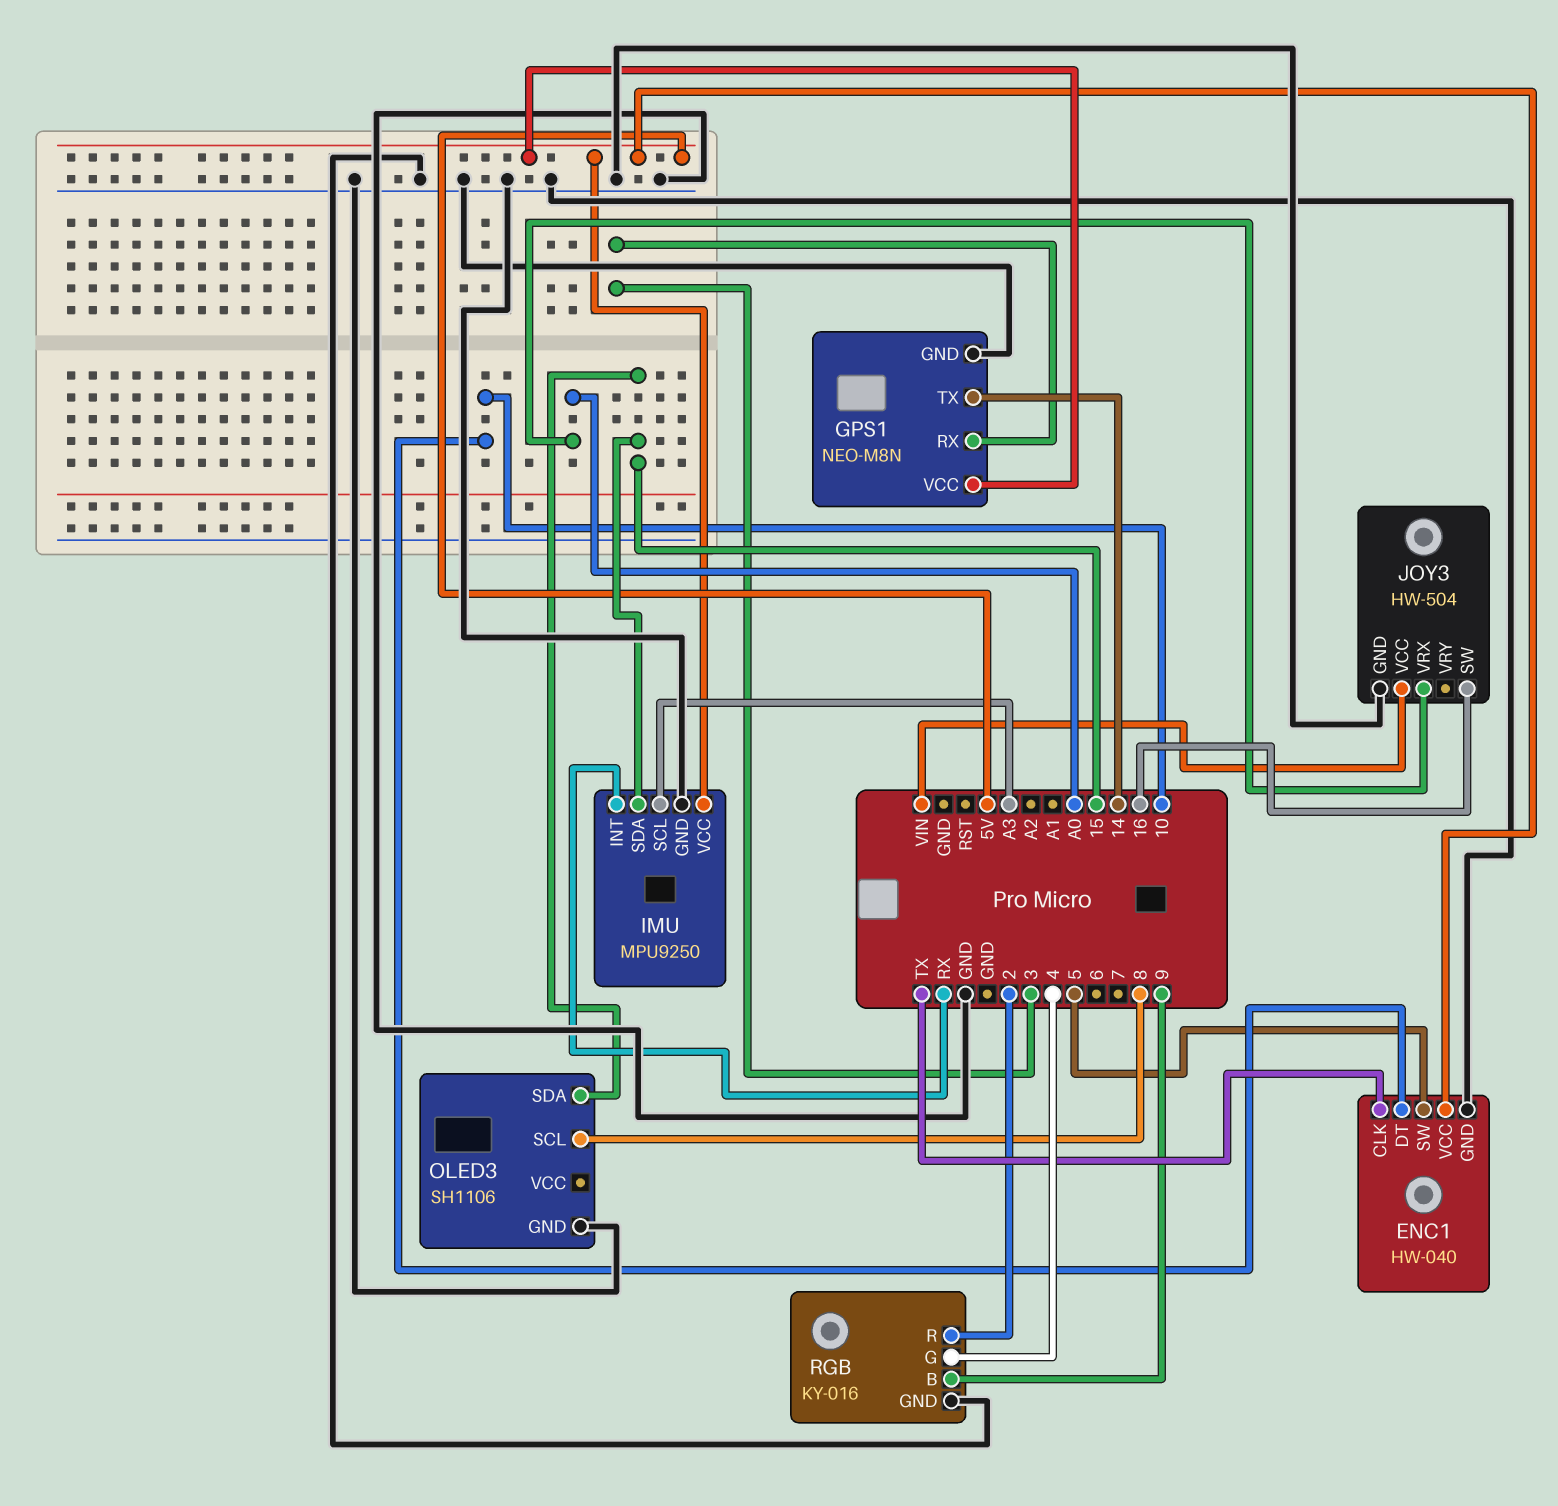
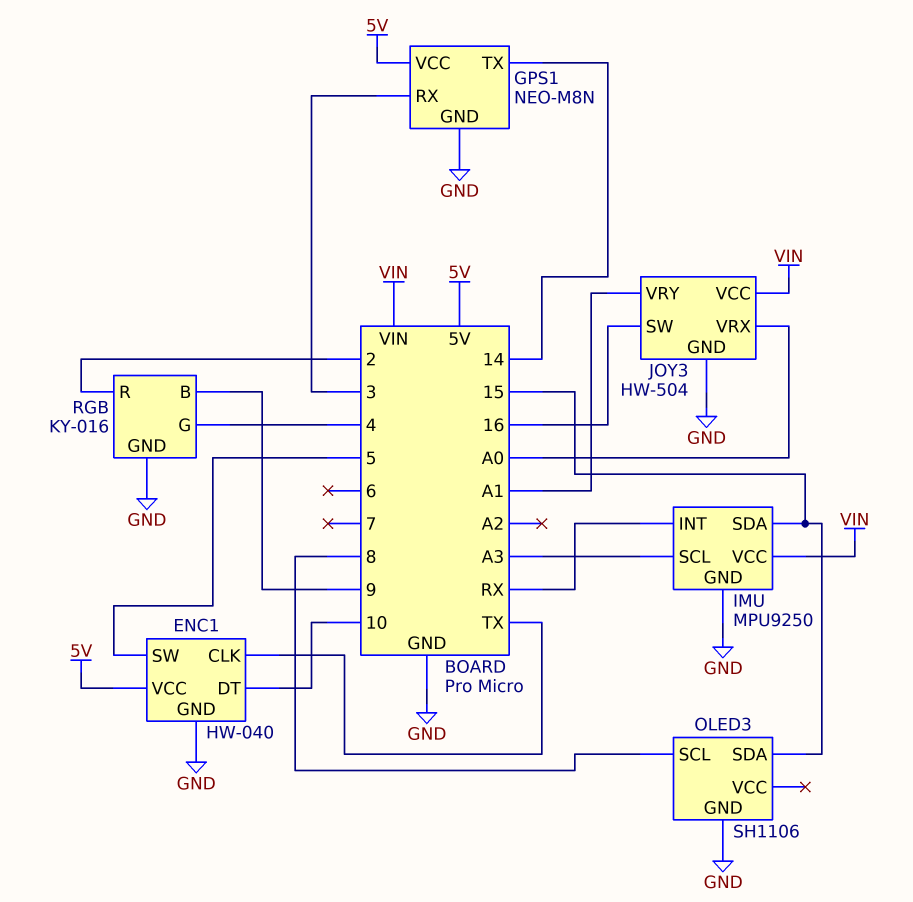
IMU pin VCC: 5V -> VIN
JOY3 pin VRY: none -> A1

